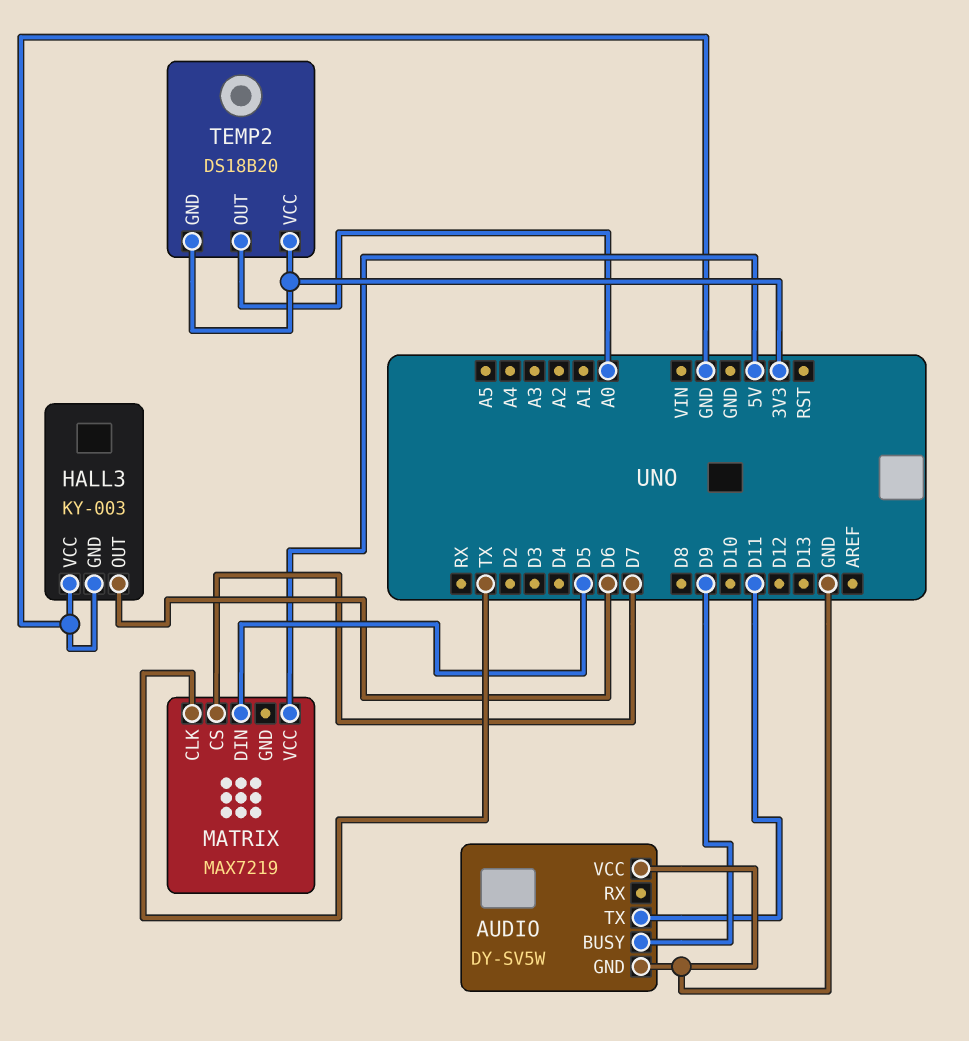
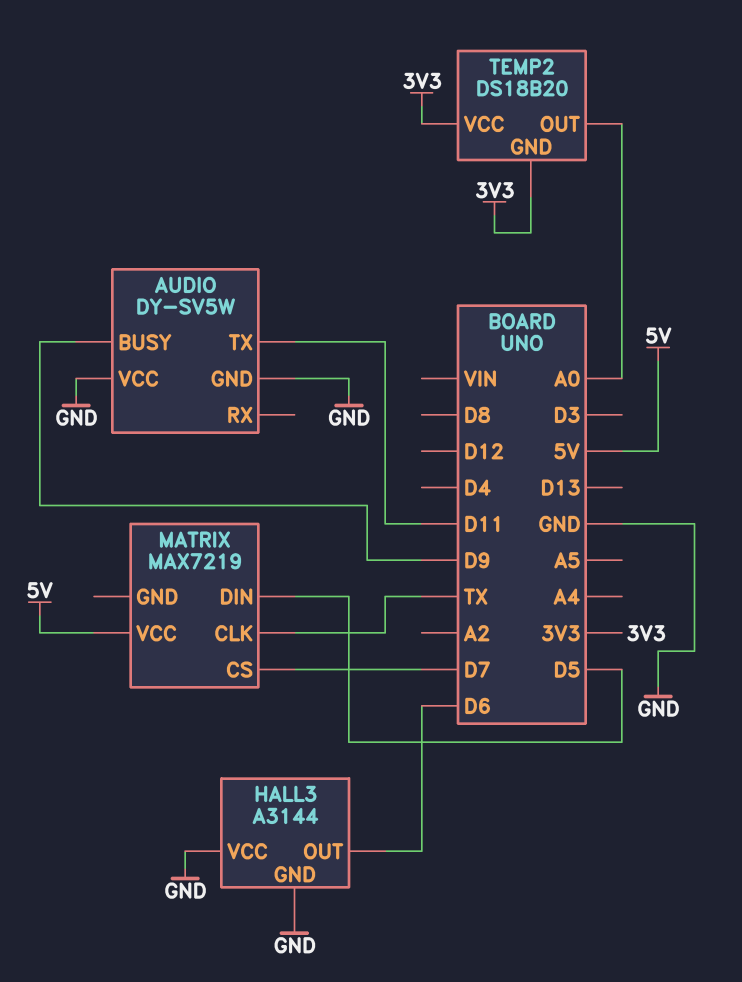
HALL3: KY-003 -> A3144

